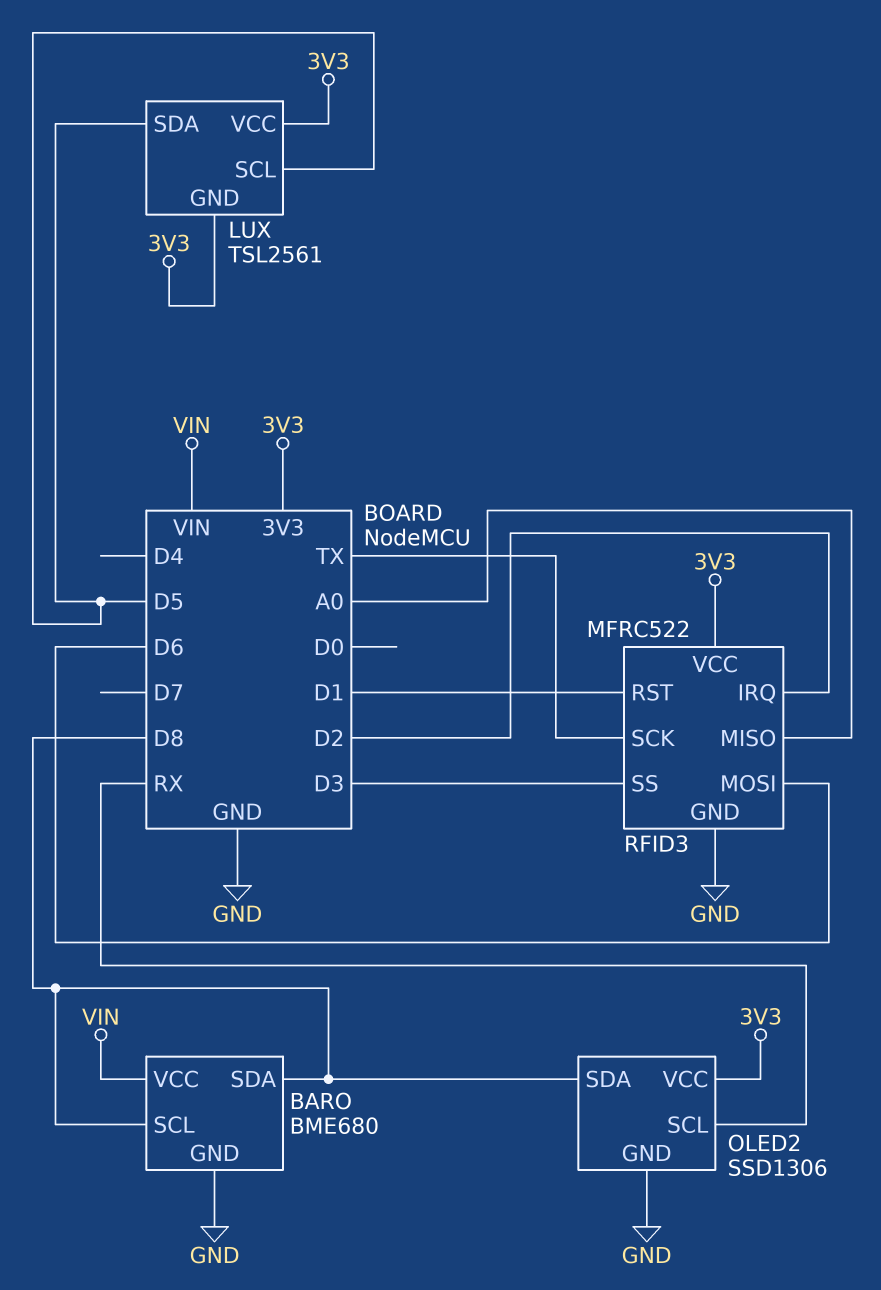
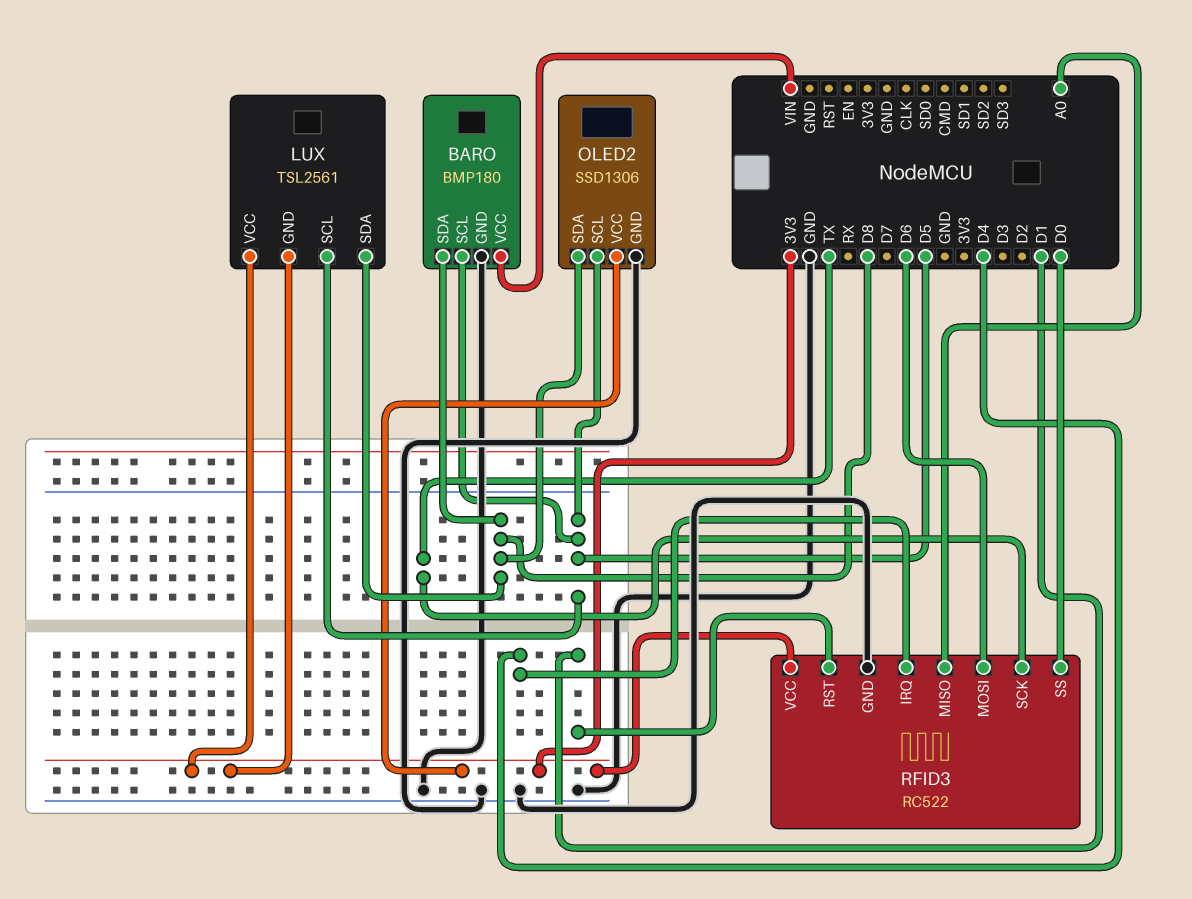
BARO: BME680 -> BMP180
BARO pin SCL: D8 -> D5
LUX pin SDA: D5 -> D8
OLED2 pin SCL: RX -> D5
RFID3: MFRC522 -> RC522
RFID3 pin IRQ: D2 -> D4
RFID3 pin SS: D3 -> D0

